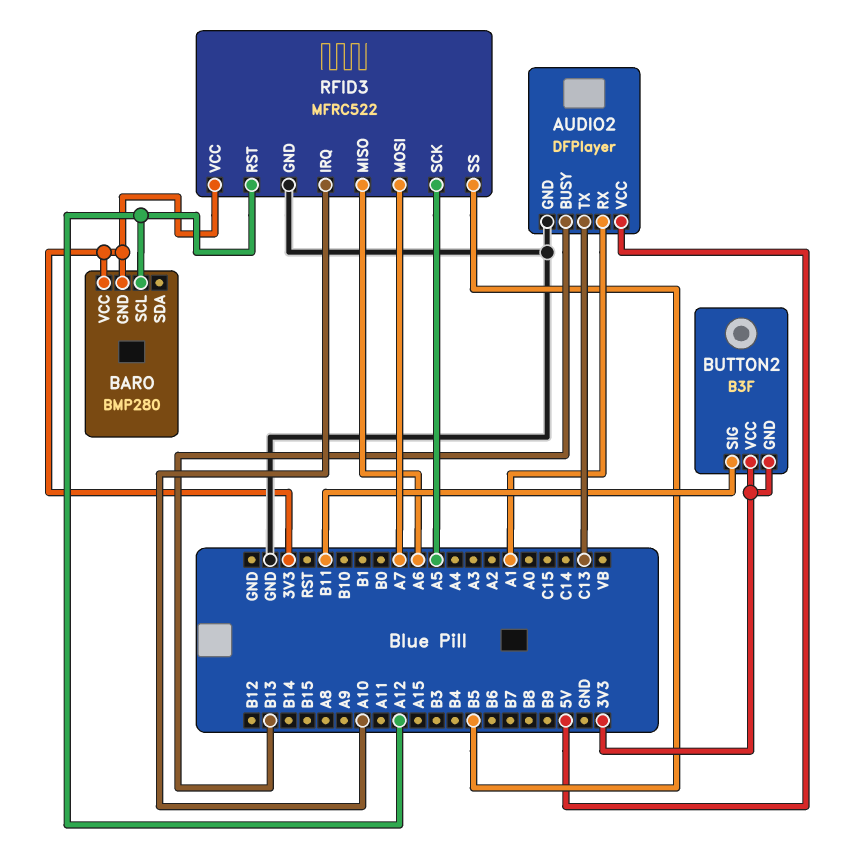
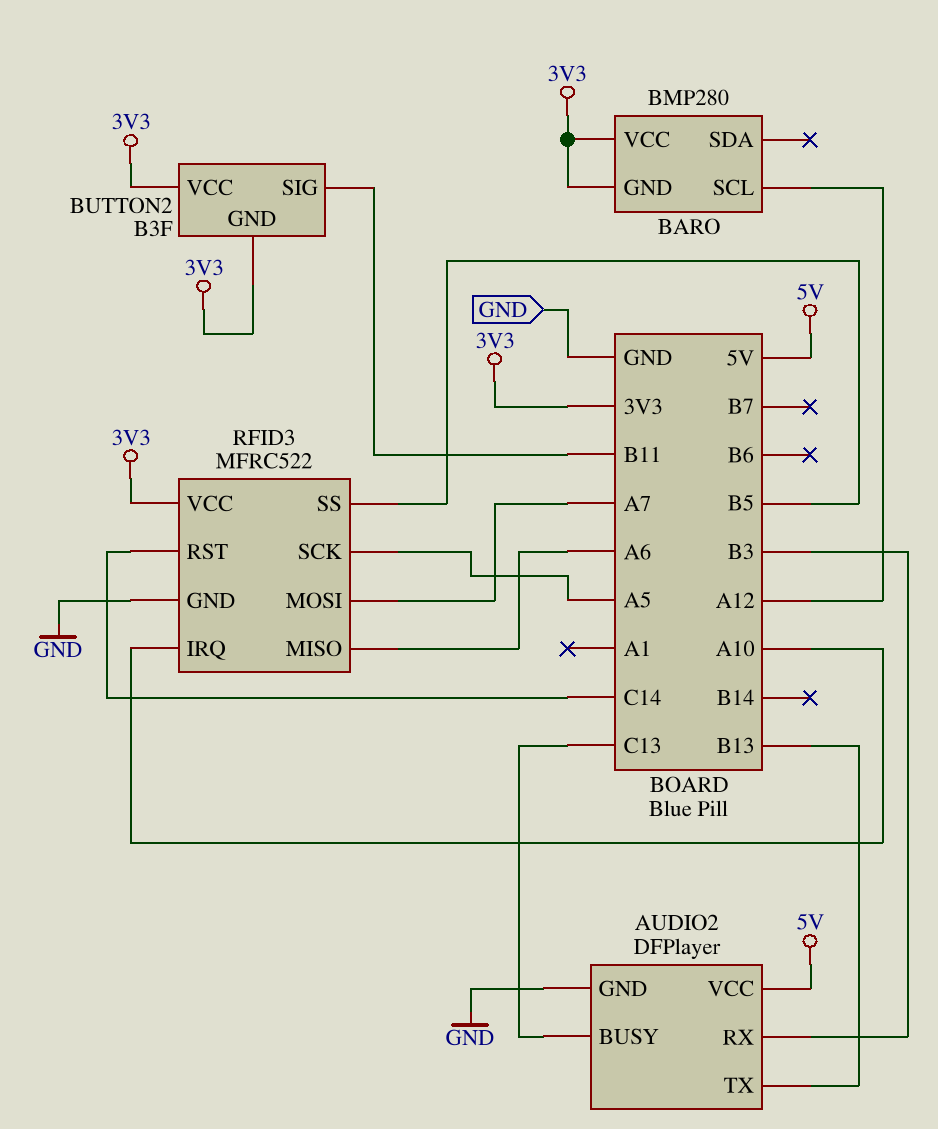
AUDIO2 pin BUSY: B13 -> C13
AUDIO2 pin RX: A1 -> B3
AUDIO2 pin TX: C13 -> B13
RFID3 pin RST: A12 -> C14

